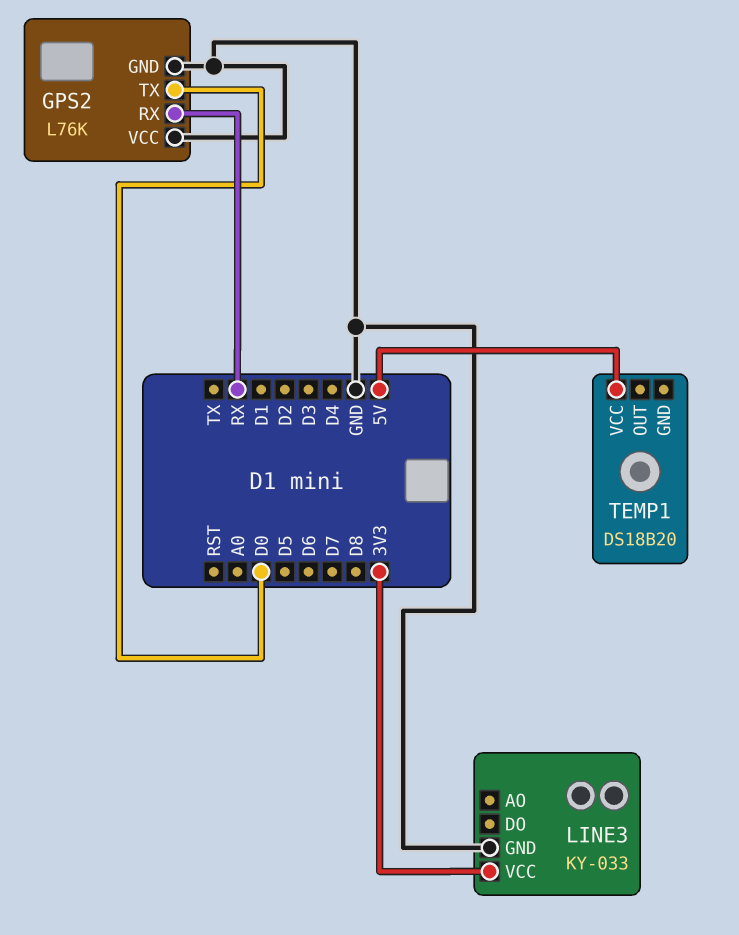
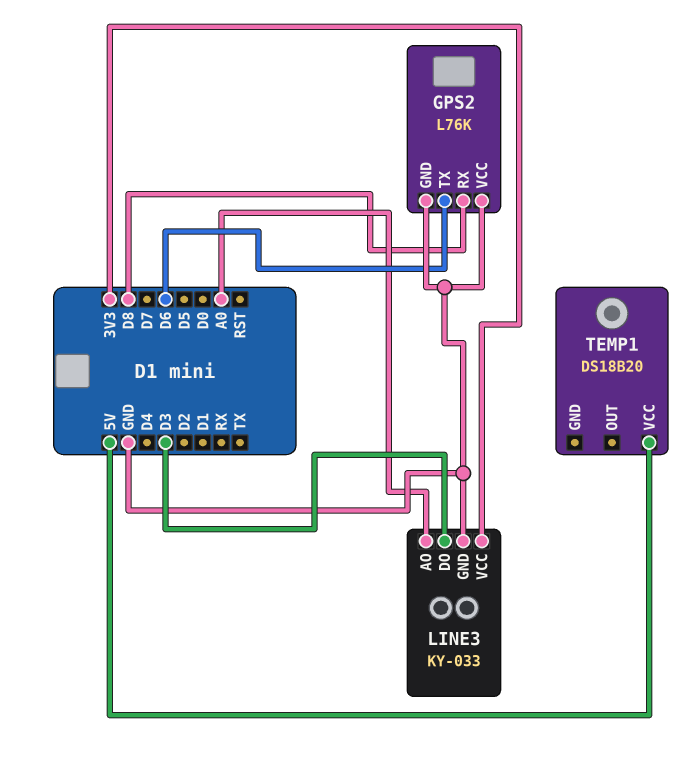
GPS2 pin RX: RX -> D8
GPS2 pin TX: D0 -> D6
LINE3 pin AO: none -> A0
LINE3 pin DO: none -> D3

